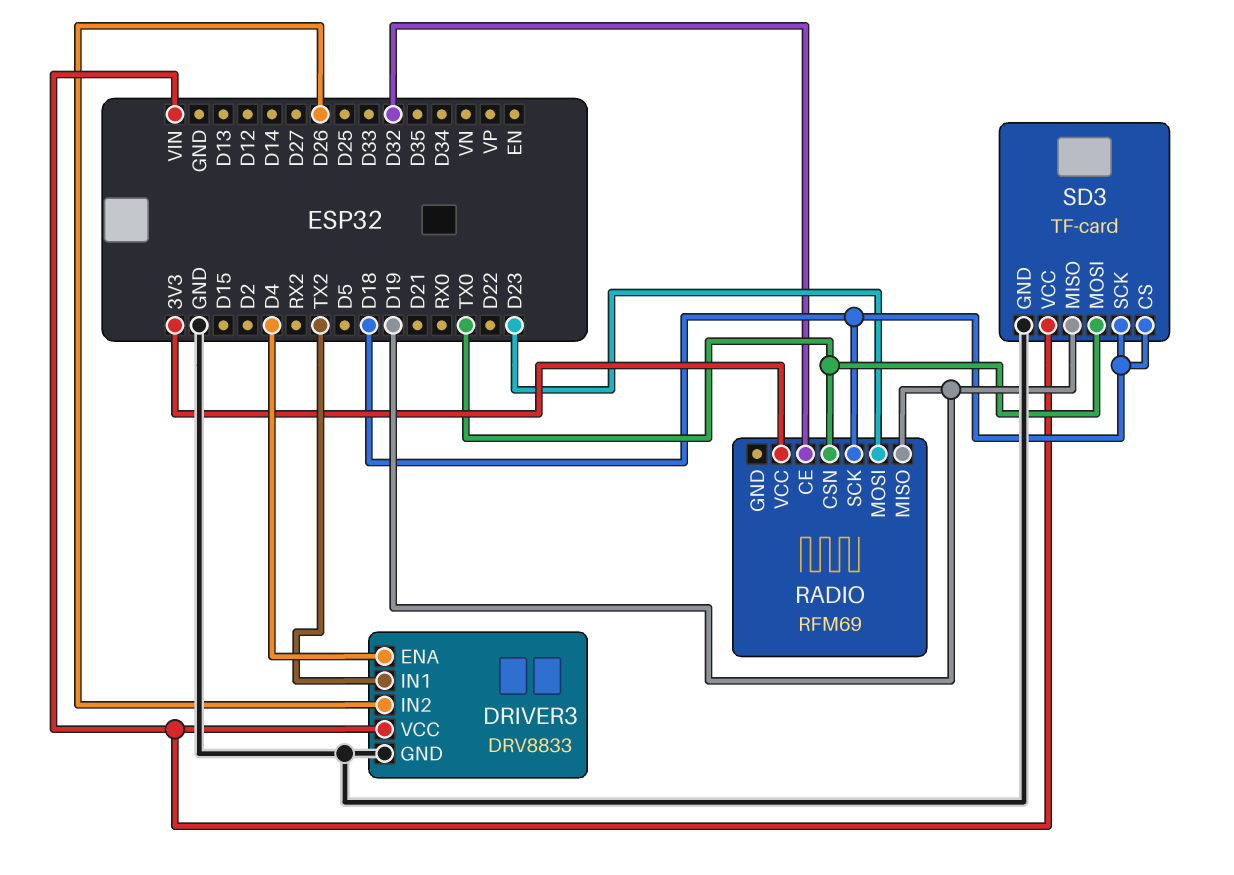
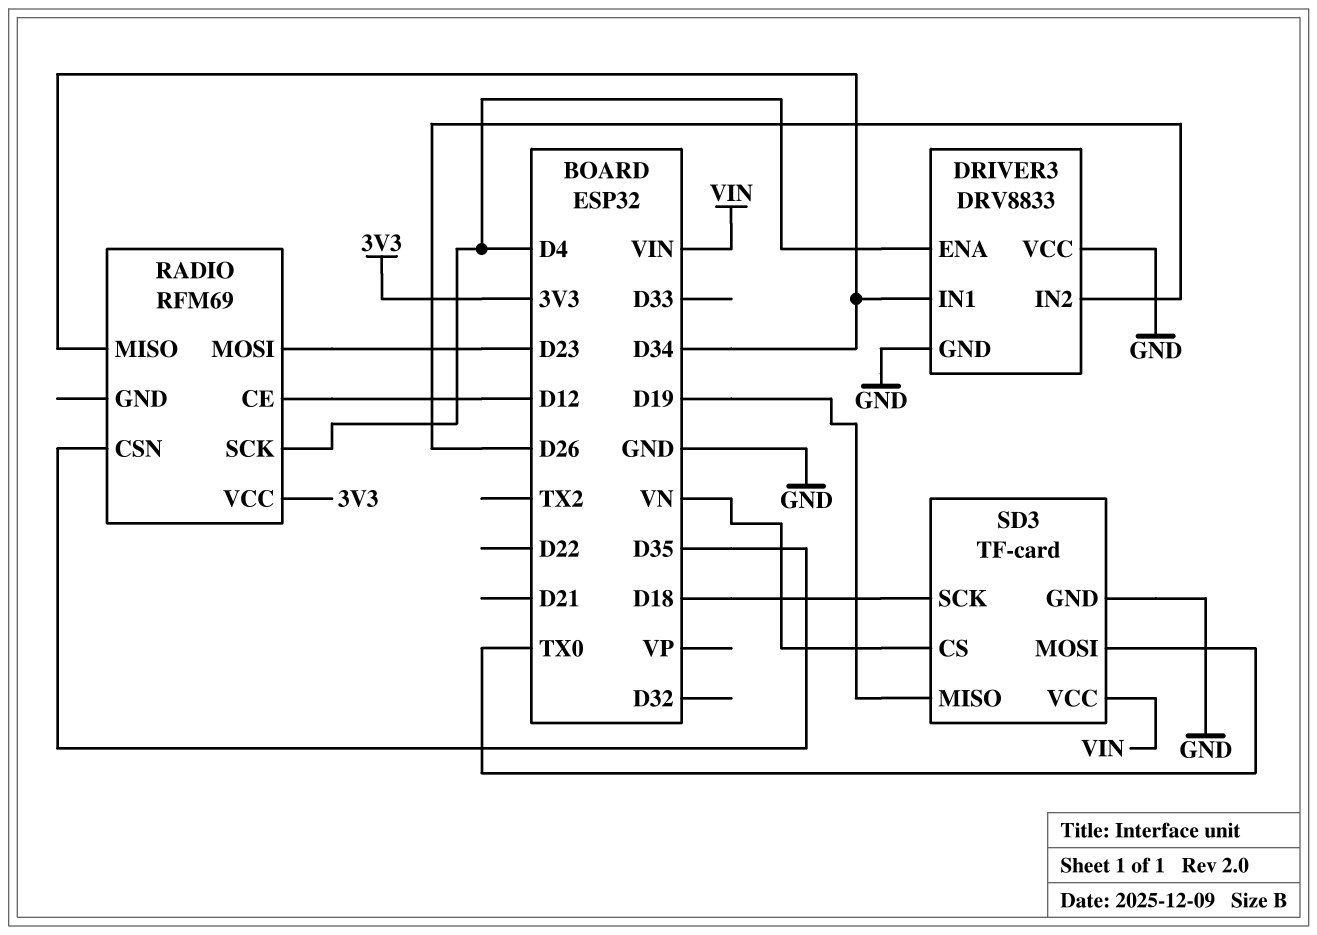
DRIVER3 pin IN1: TX2 -> D34
DRIVER3 pin VCC: VIN -> GND
RADIO pin CE: D32 -> D12
RADIO pin CSN: TX0 -> D35
RADIO pin MISO: D19 -> D34
RADIO pin SCK: D18 -> D4
SD3 pin CS: D18 -> VN

